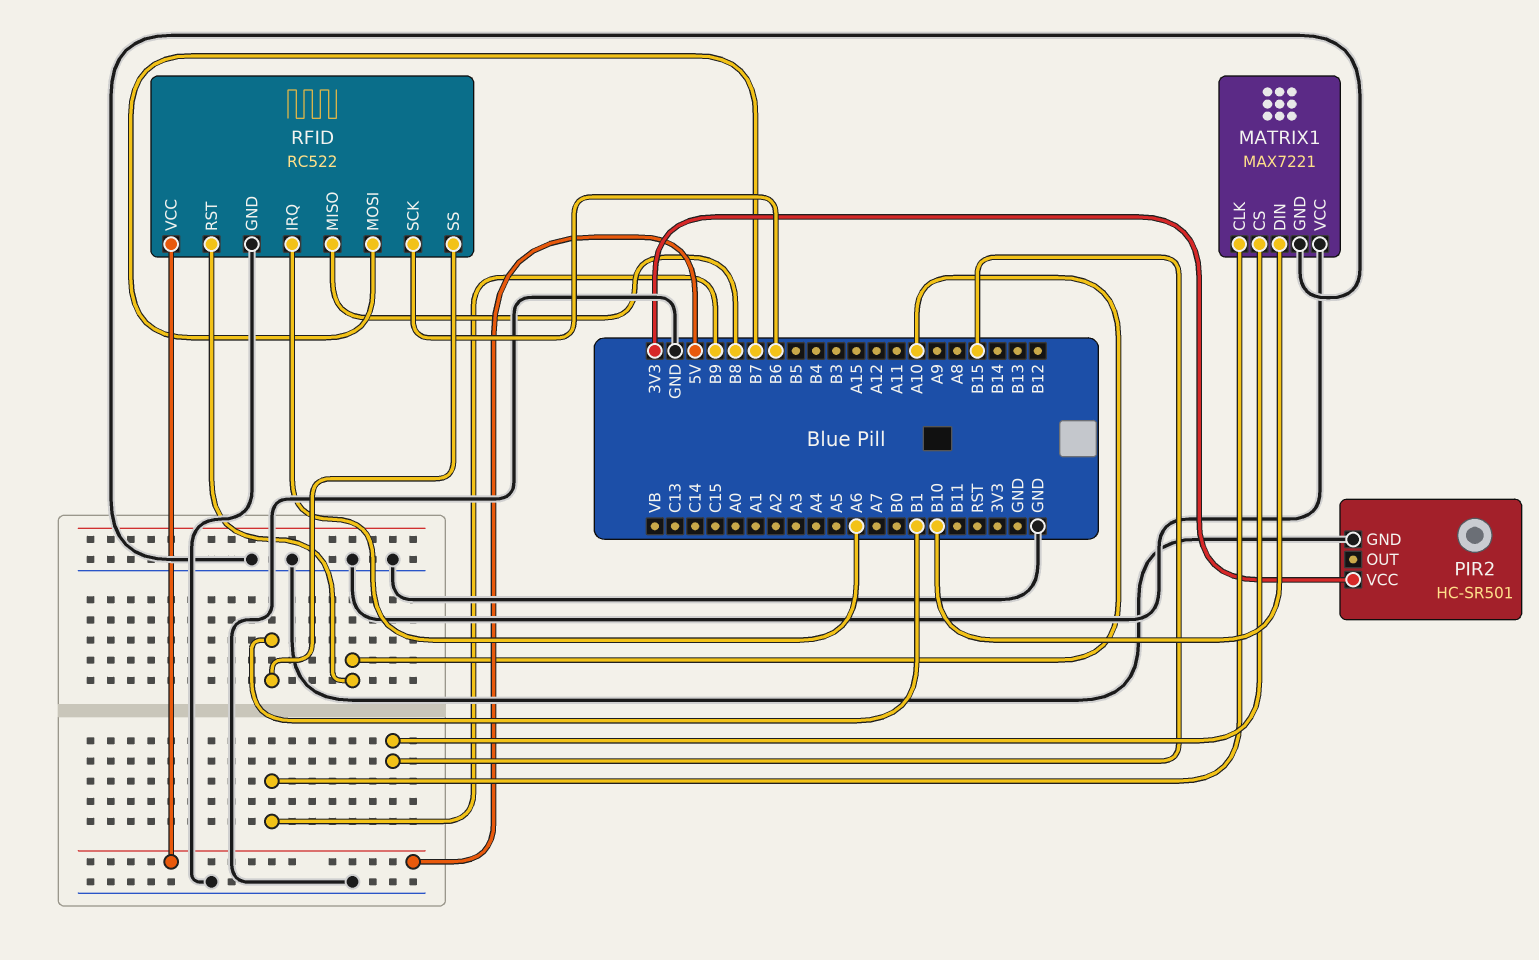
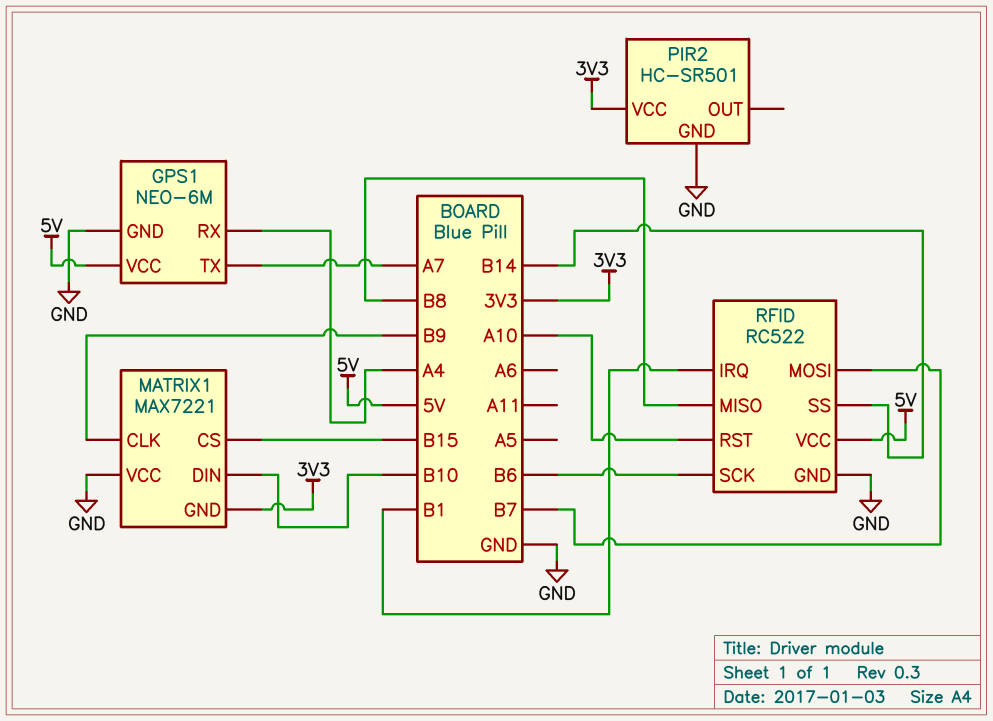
GPS1: none -> NEO-6M
GPS1 pin GND: none -> GND
GPS1 pin RX: none -> A4
GPS1 pin TX: none -> A7
GPS1 pin VCC: none -> 5V
MATRIX1 pin GND: GND -> 3V3
RFID pin IRQ: A6 -> B1
RFID pin SS: B1 -> B14

